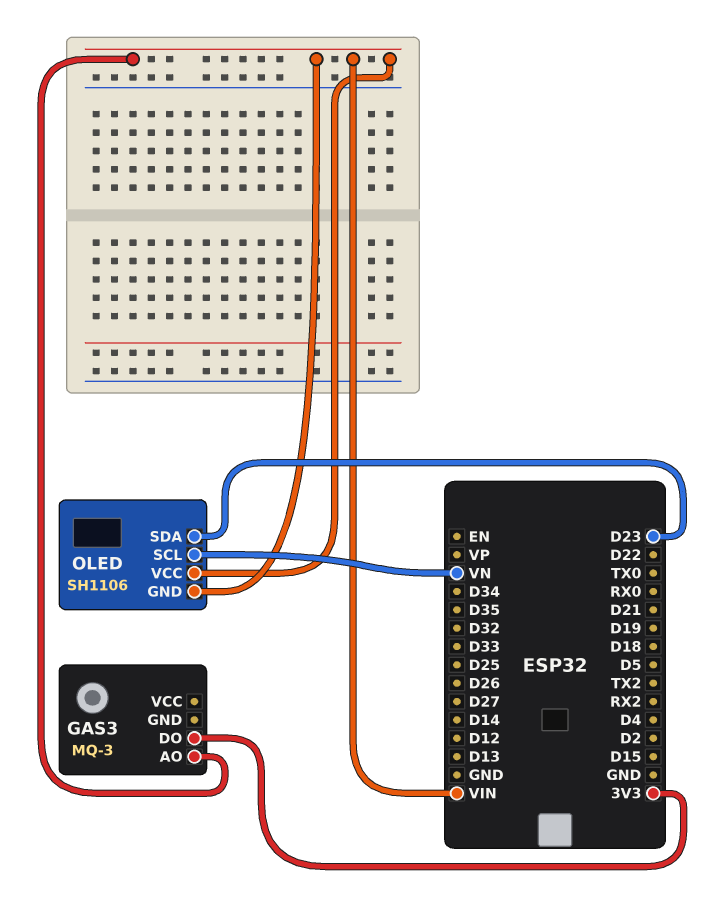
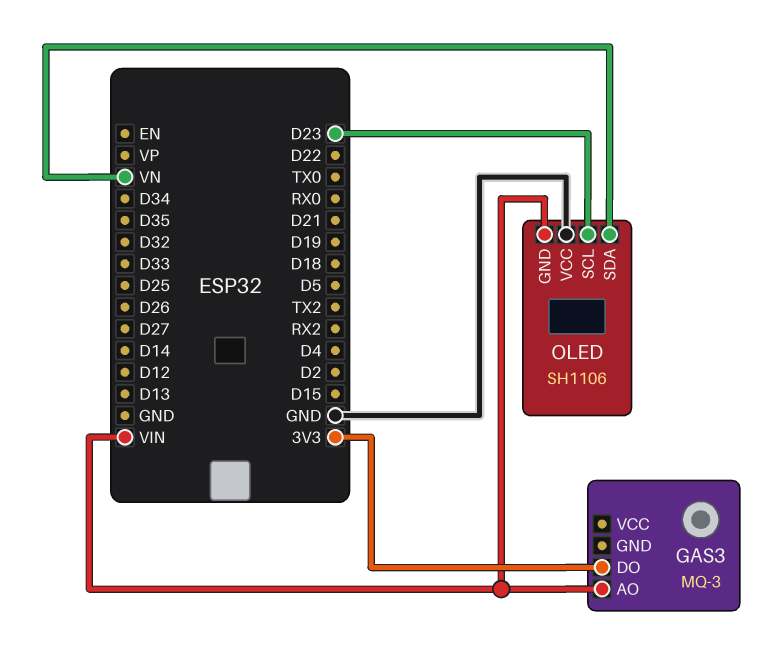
OLED pin SCL: VN -> D23
OLED pin SDA: D23 -> VN
OLED pin VCC: VIN -> GND

